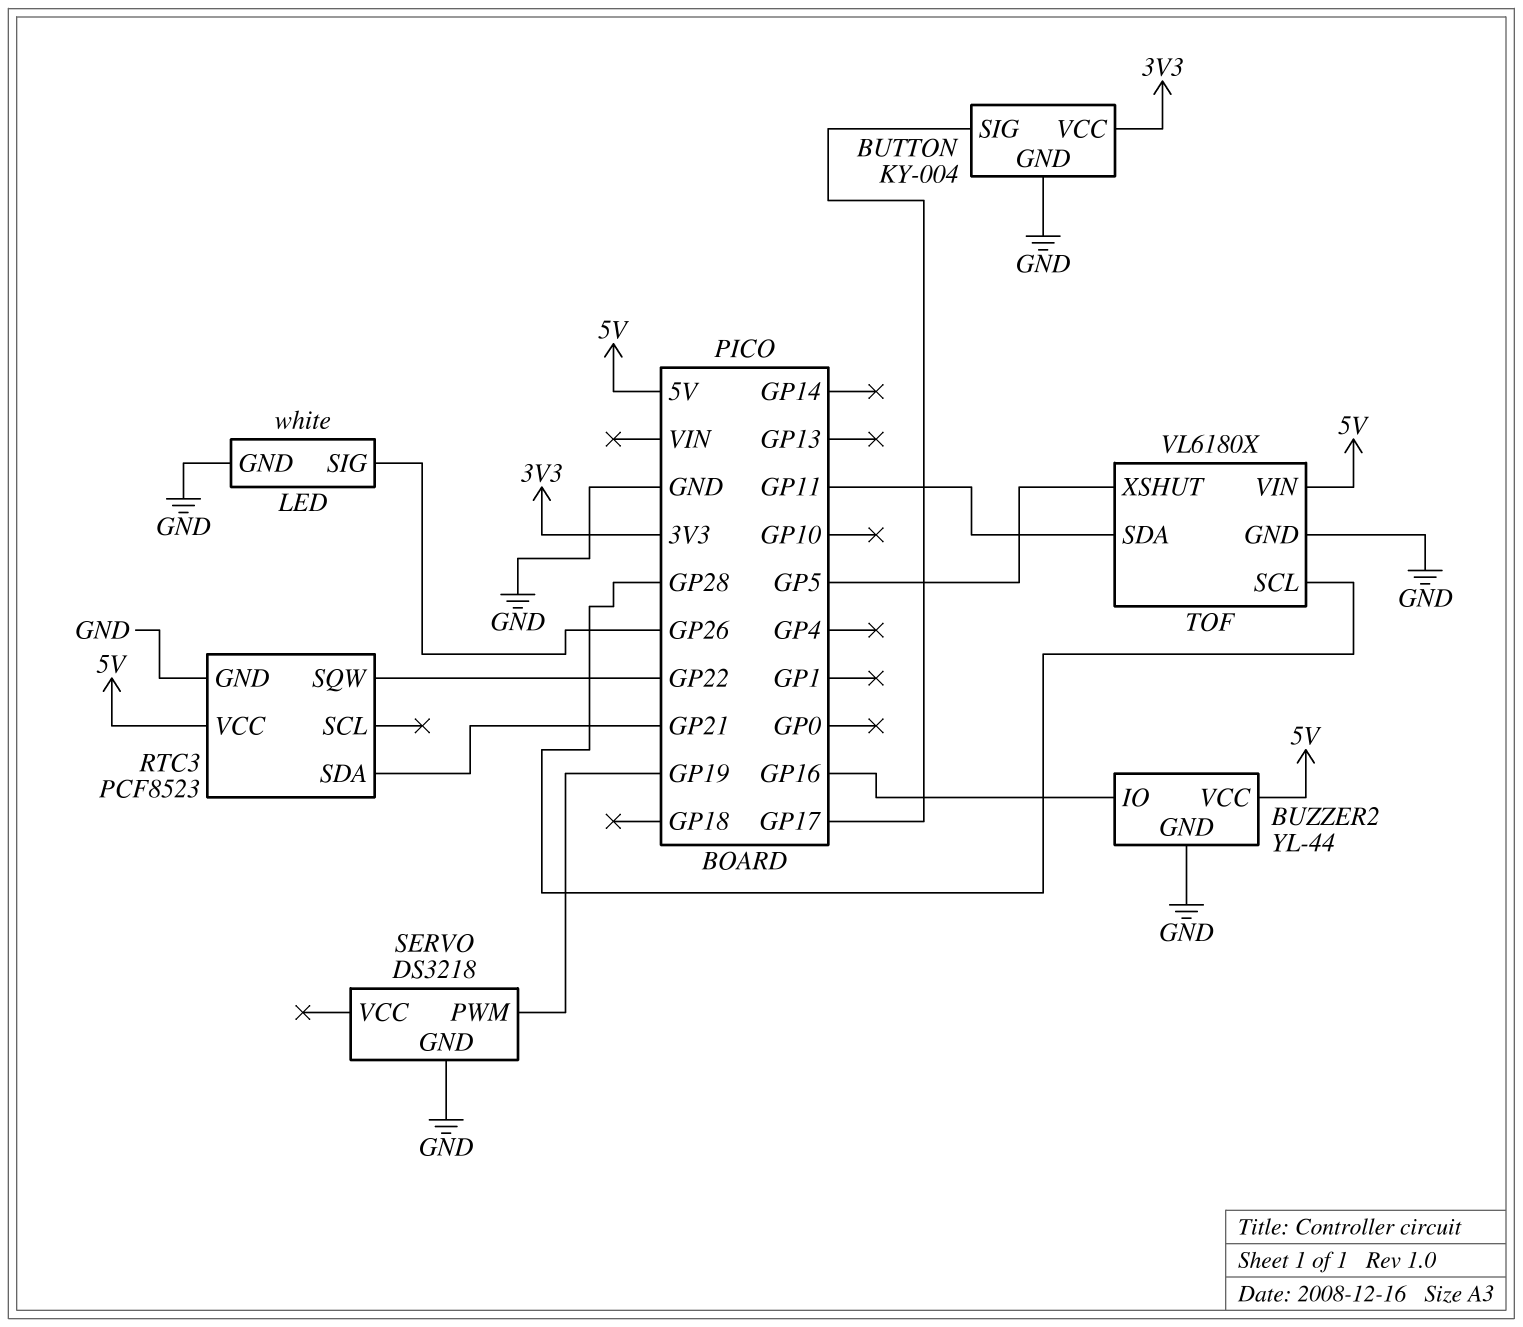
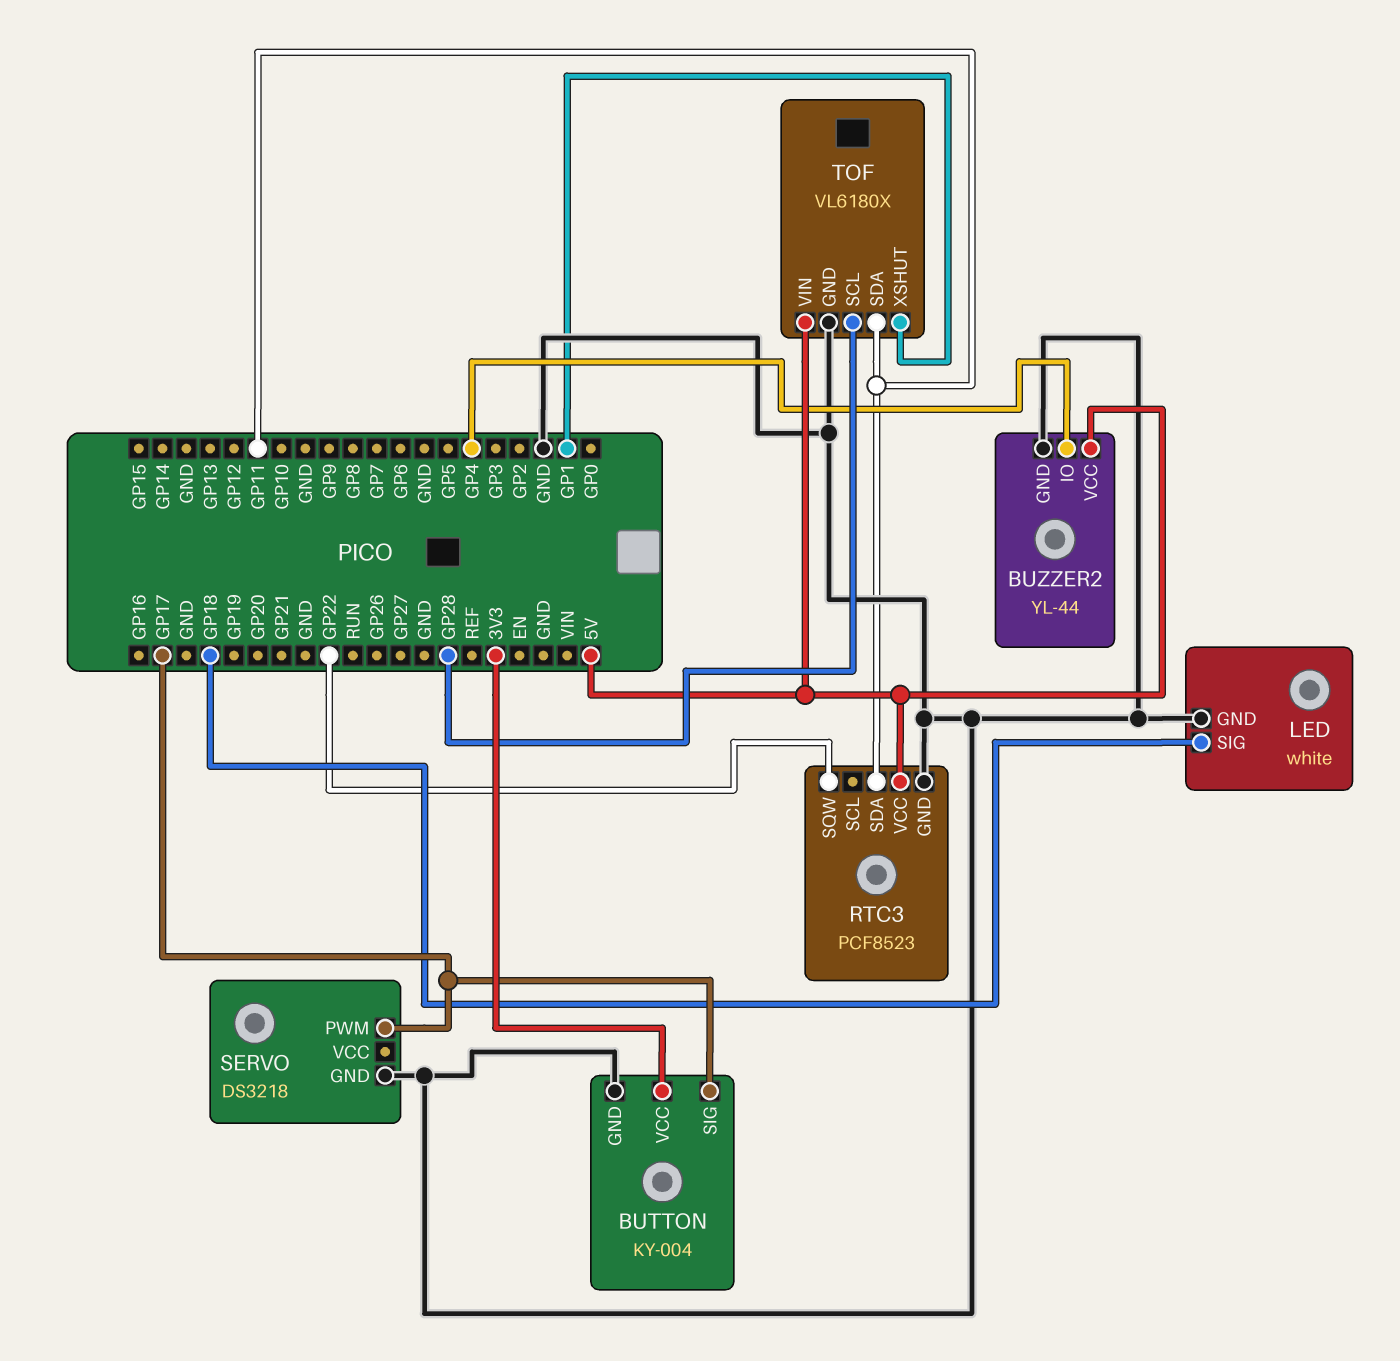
BUZZER2 pin IO: GP16 -> GP4
LED pin SIG: GP26 -> GP18
RTC3 pin SDA: GP21 -> GP11
SERVO pin PWM: GP19 -> GP17
TOF pin XSHUT: GP5 -> GP1

